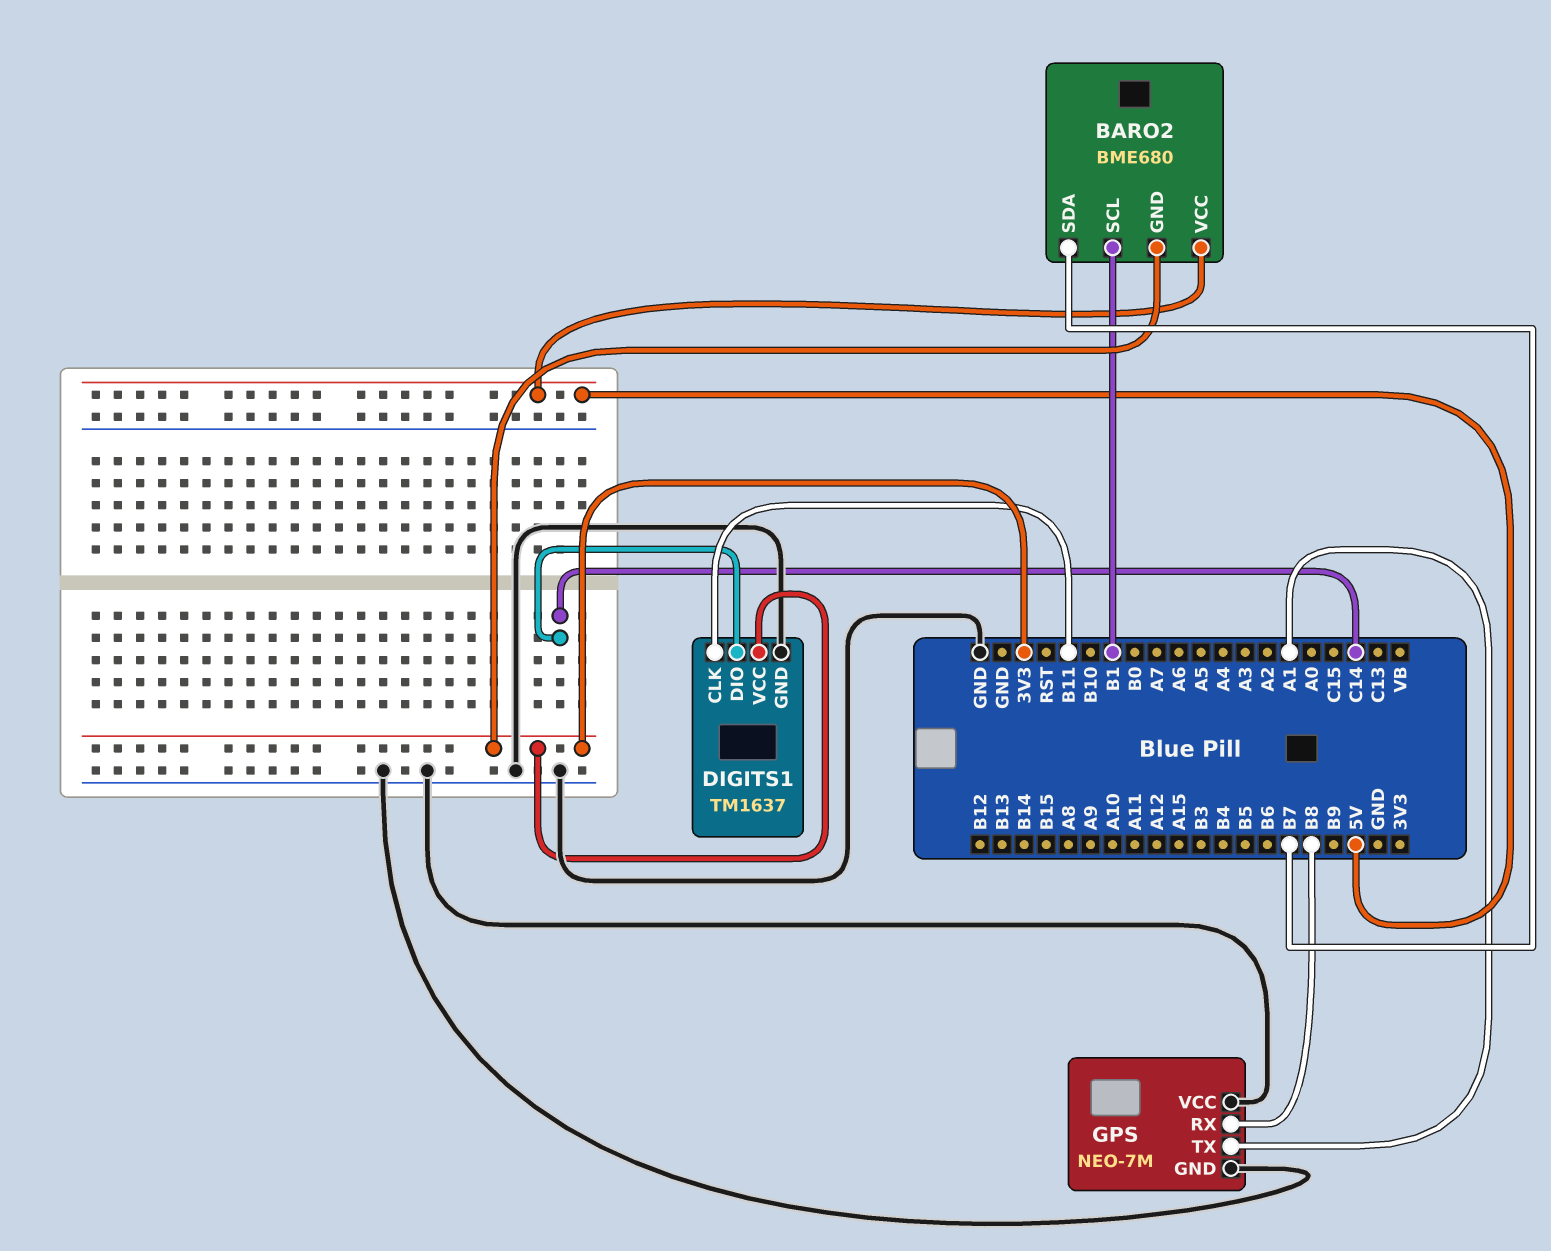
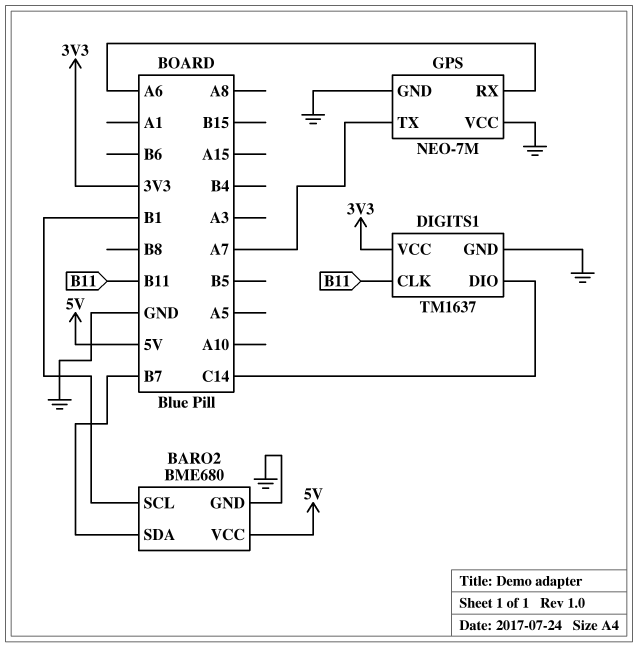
BARO2 pin GND: 3V3 -> GND
GPS pin RX: B8 -> A6
GPS pin TX: A1 -> A7

